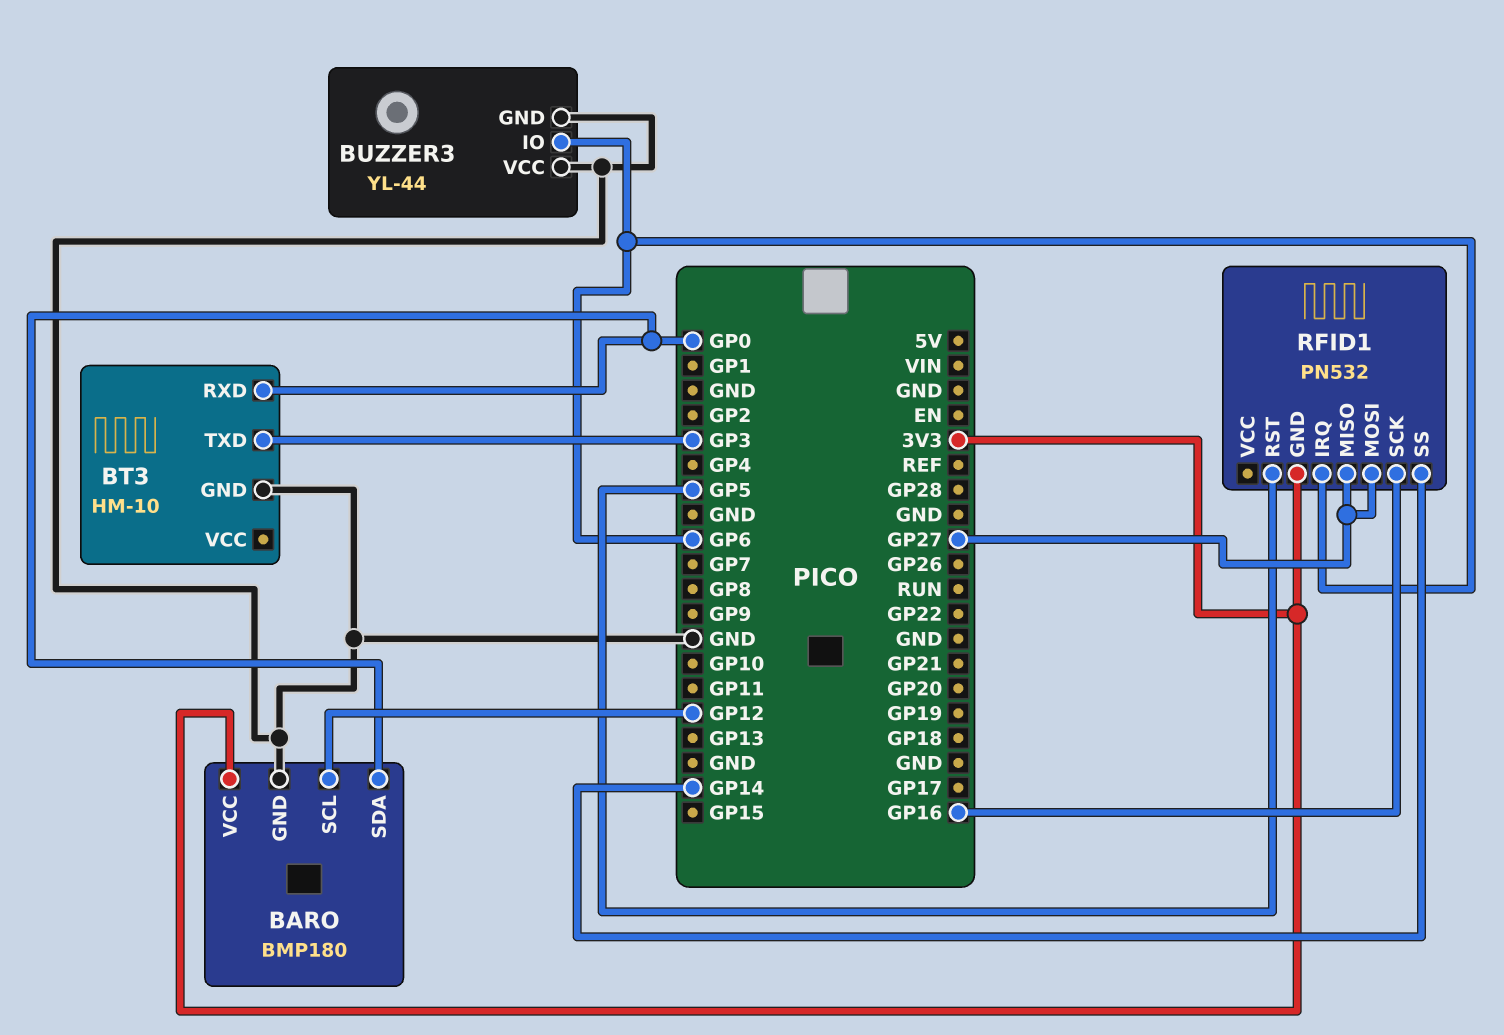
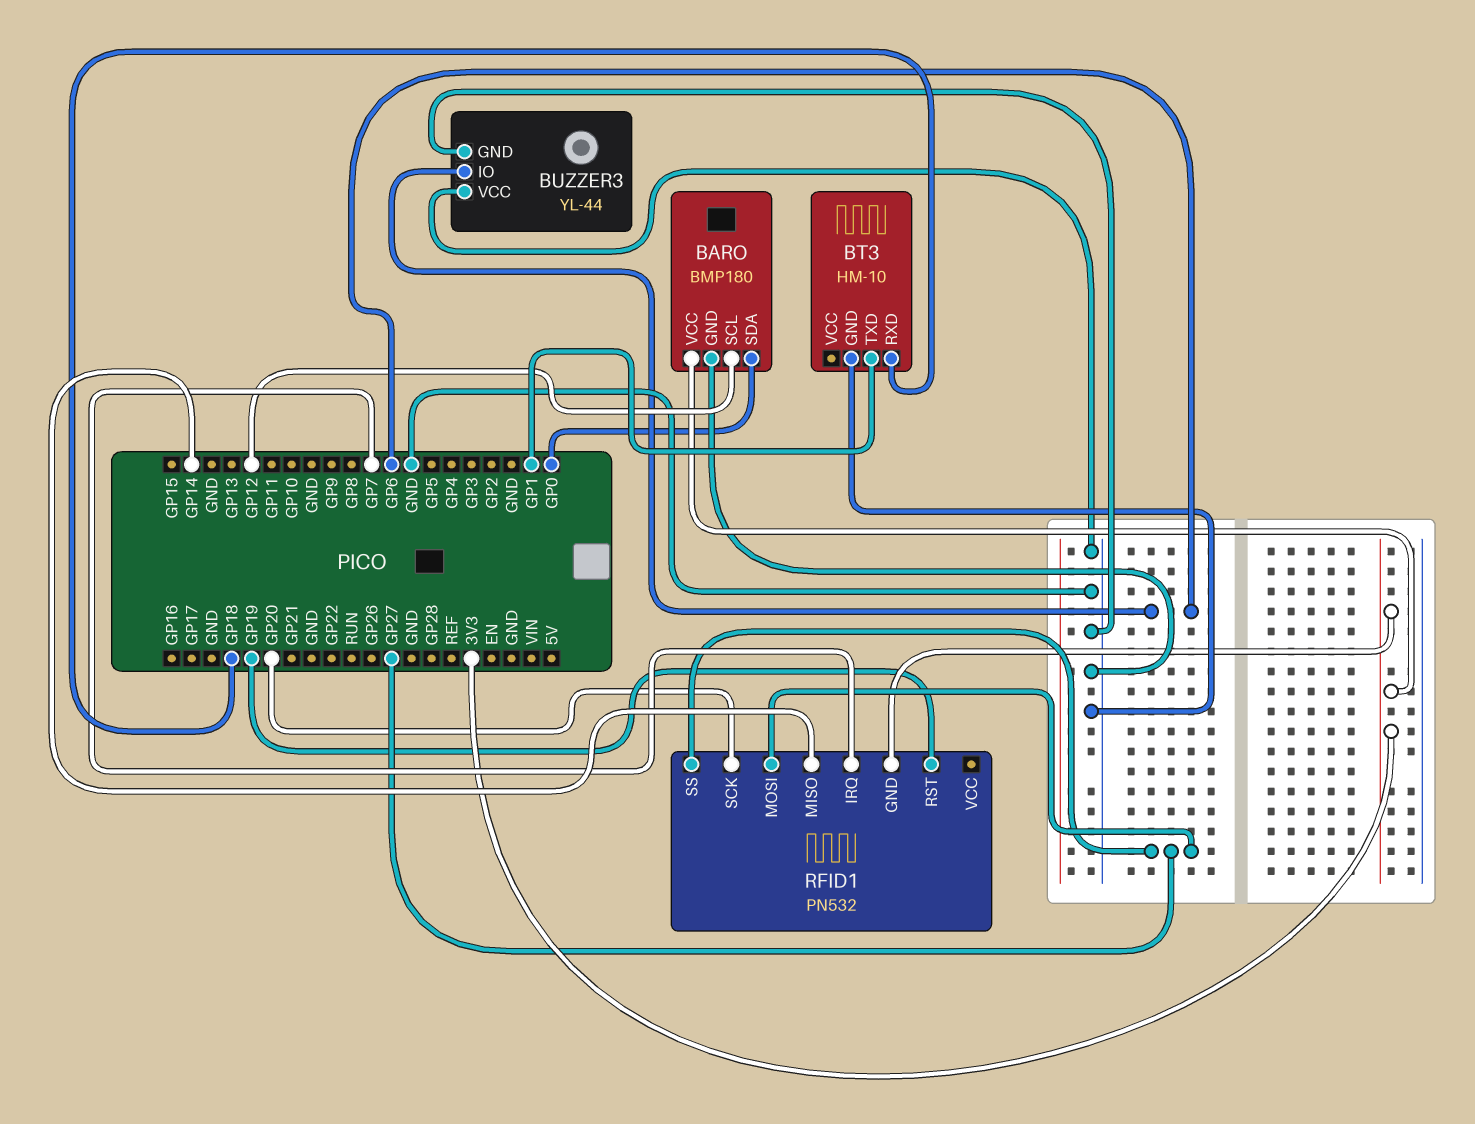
BT3 pin RXD: GP0 -> GP18
BT3 pin TXD: GP3 -> GP1
RFID1 pin IRQ: GP6 -> GP7
RFID1 pin MISO: GP27 -> GP14
RFID1 pin RST: GP5 -> GP19
RFID1 pin SCK: GP16 -> GP20
RFID1 pin SS: GP14 -> GP27

